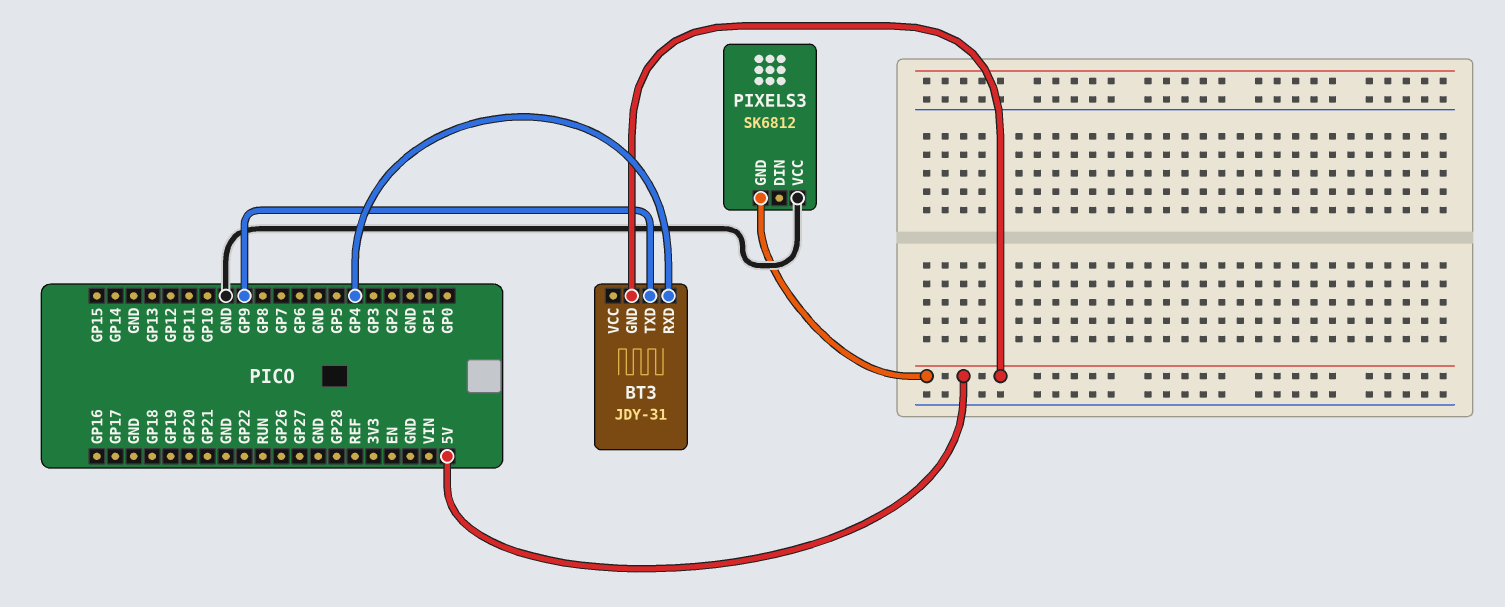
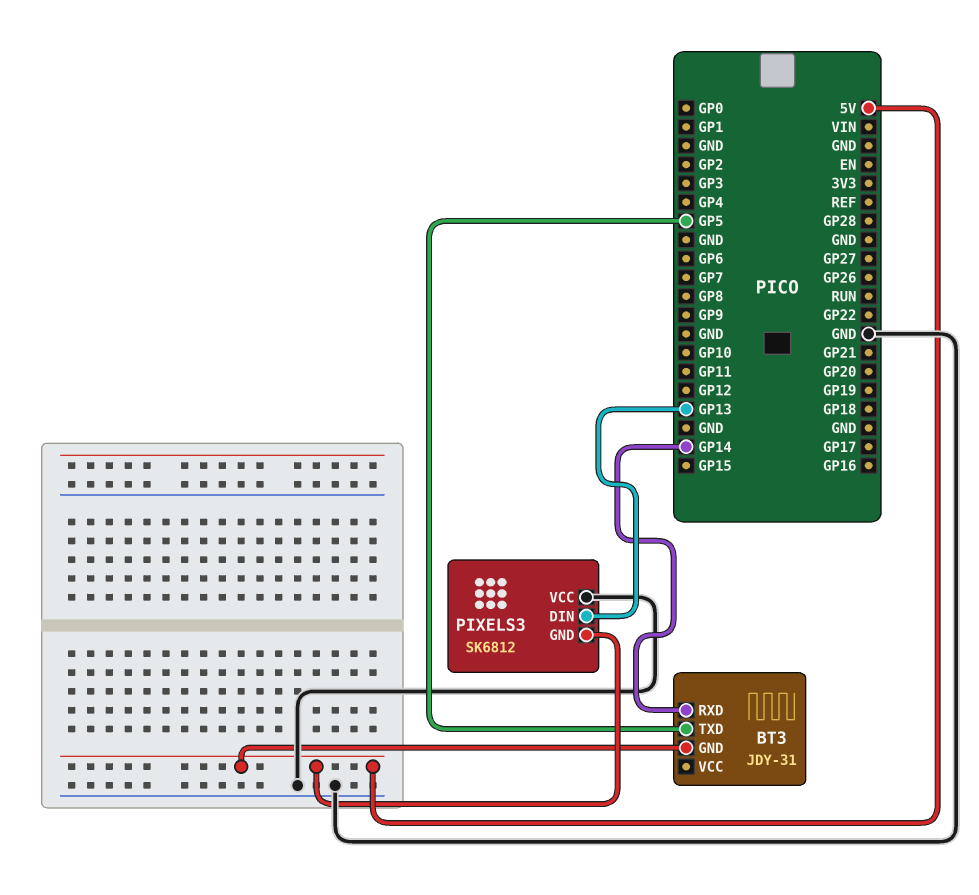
BT3 pin RXD: GP4 -> GP14
BT3 pin TXD: GP9 -> GP5
PIXELS3 pin DIN: none -> GP13

